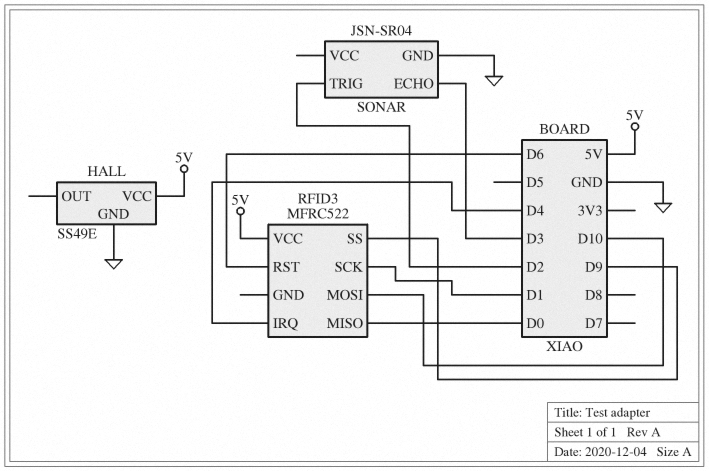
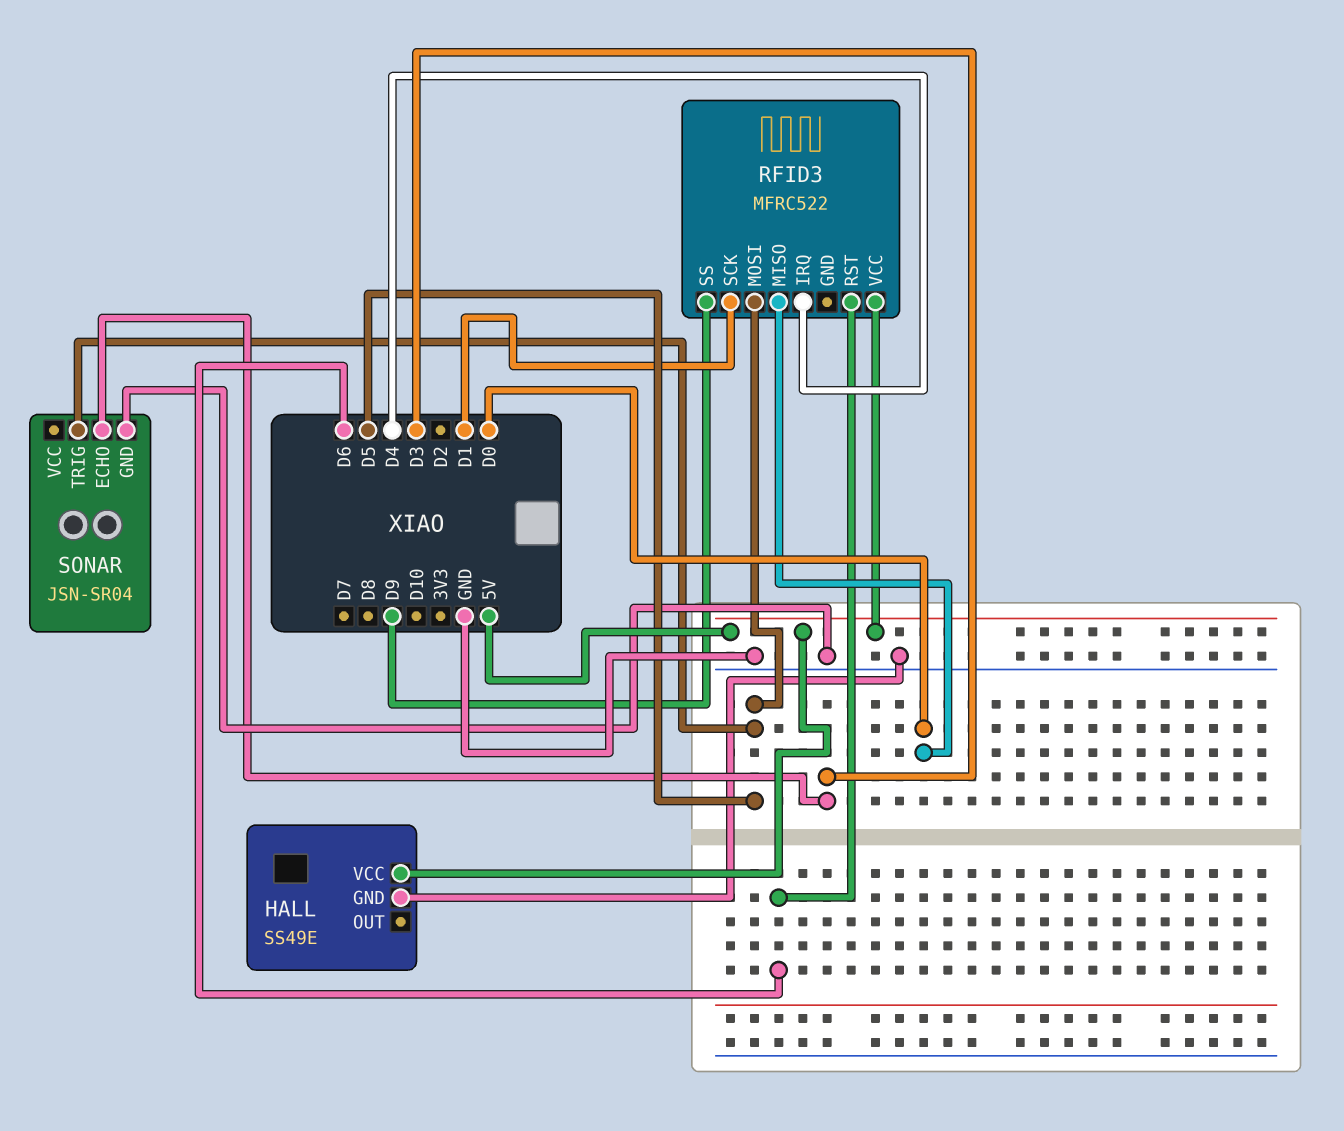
RFID3 pin MOSI: D10 -> D5
SONAR pin TRIG: D2 -> D5

